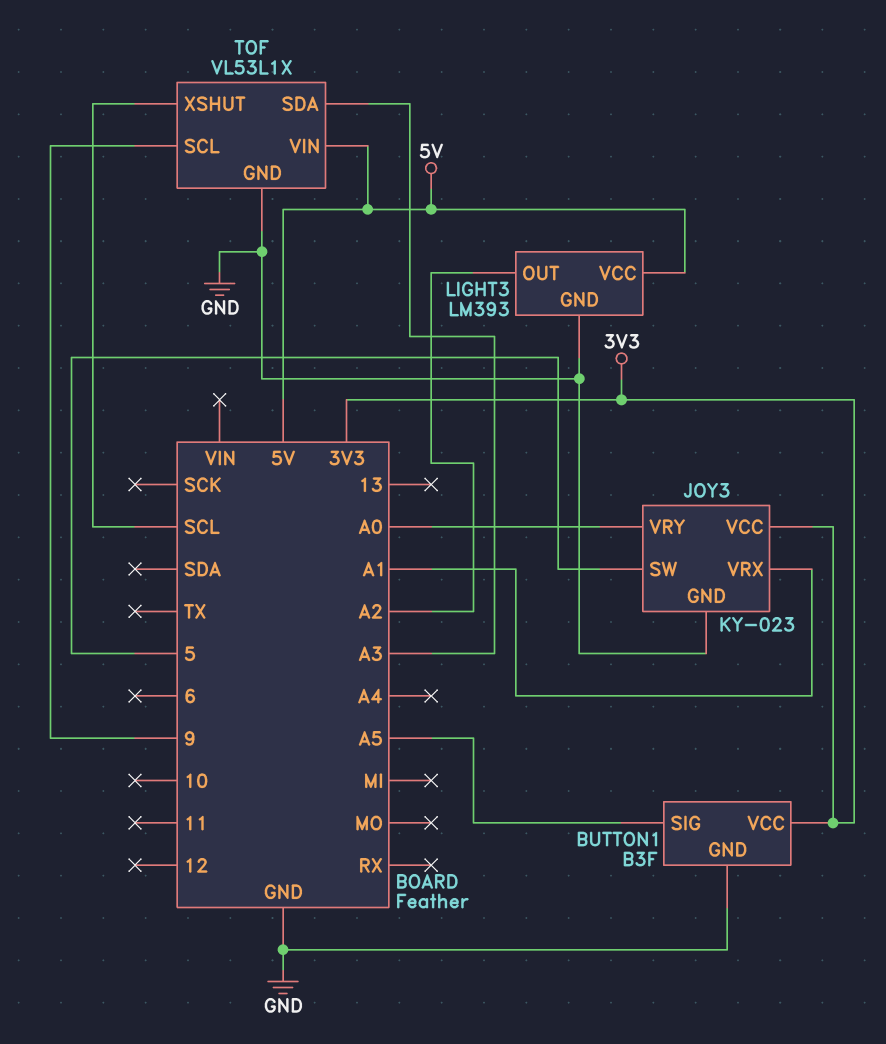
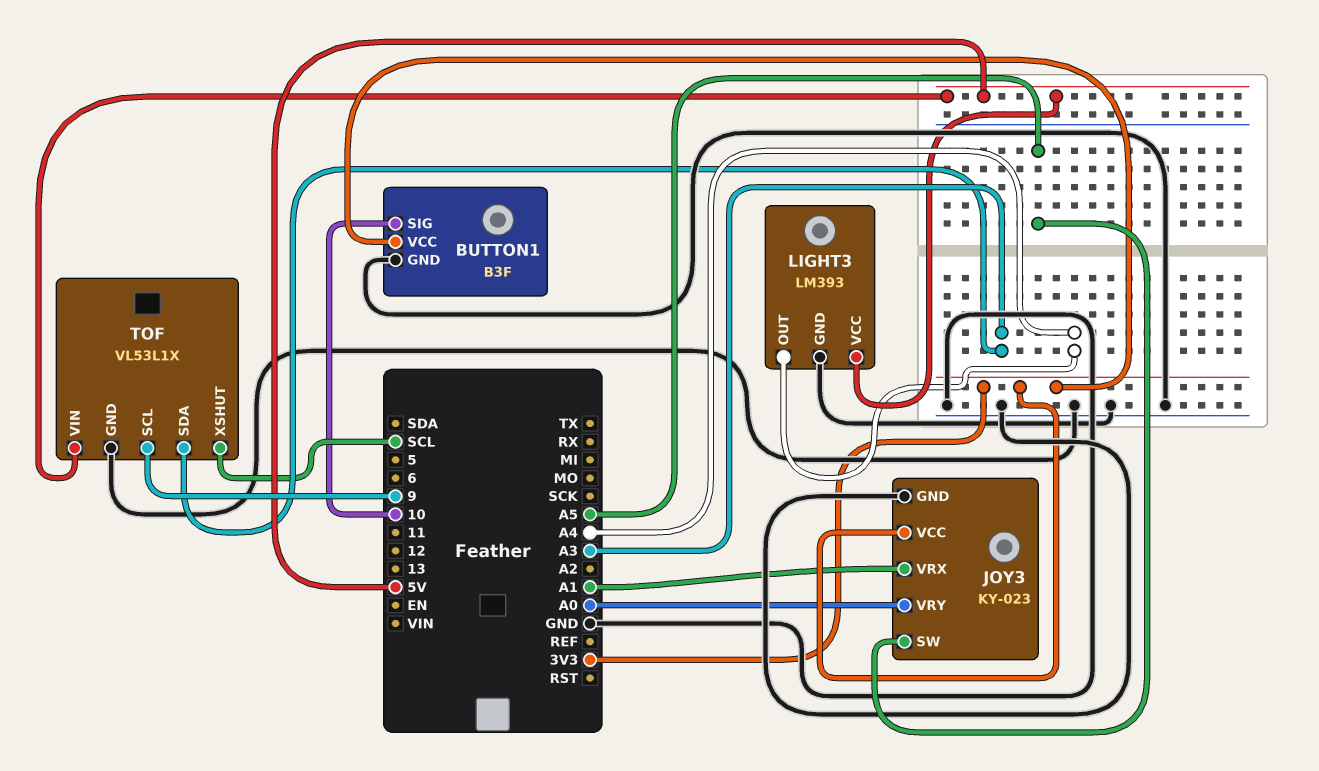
BUTTON1 pin SIG: A5 -> 10
JOY3 pin SW: 5 -> A5
LIGHT3 pin OUT: A2 -> A4

